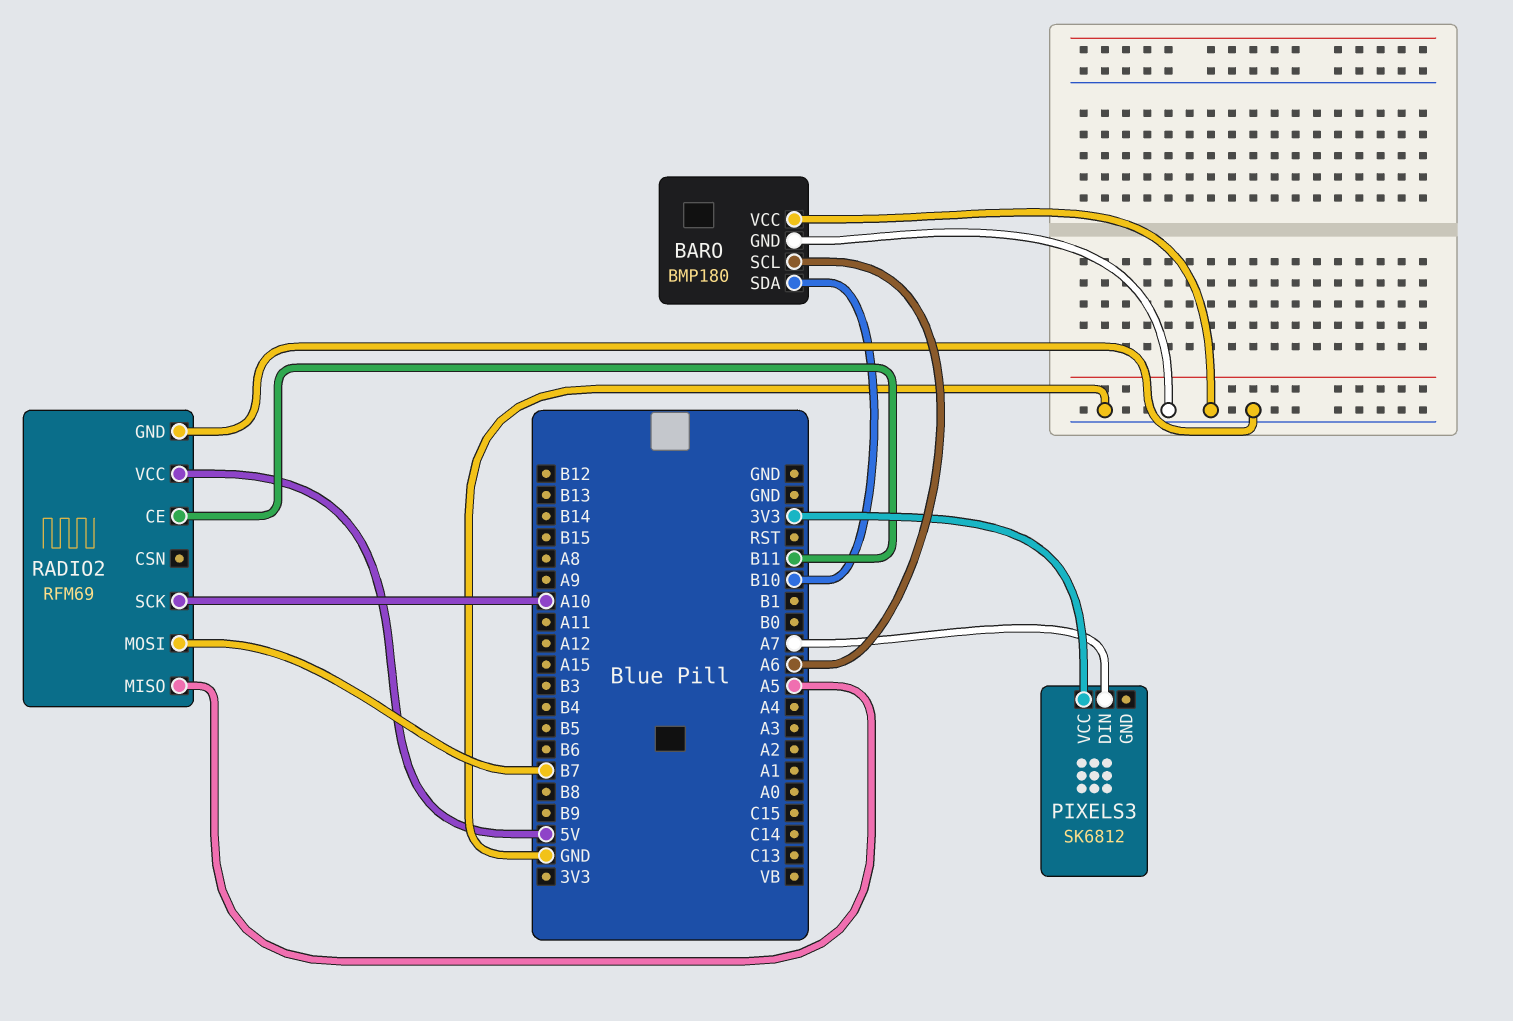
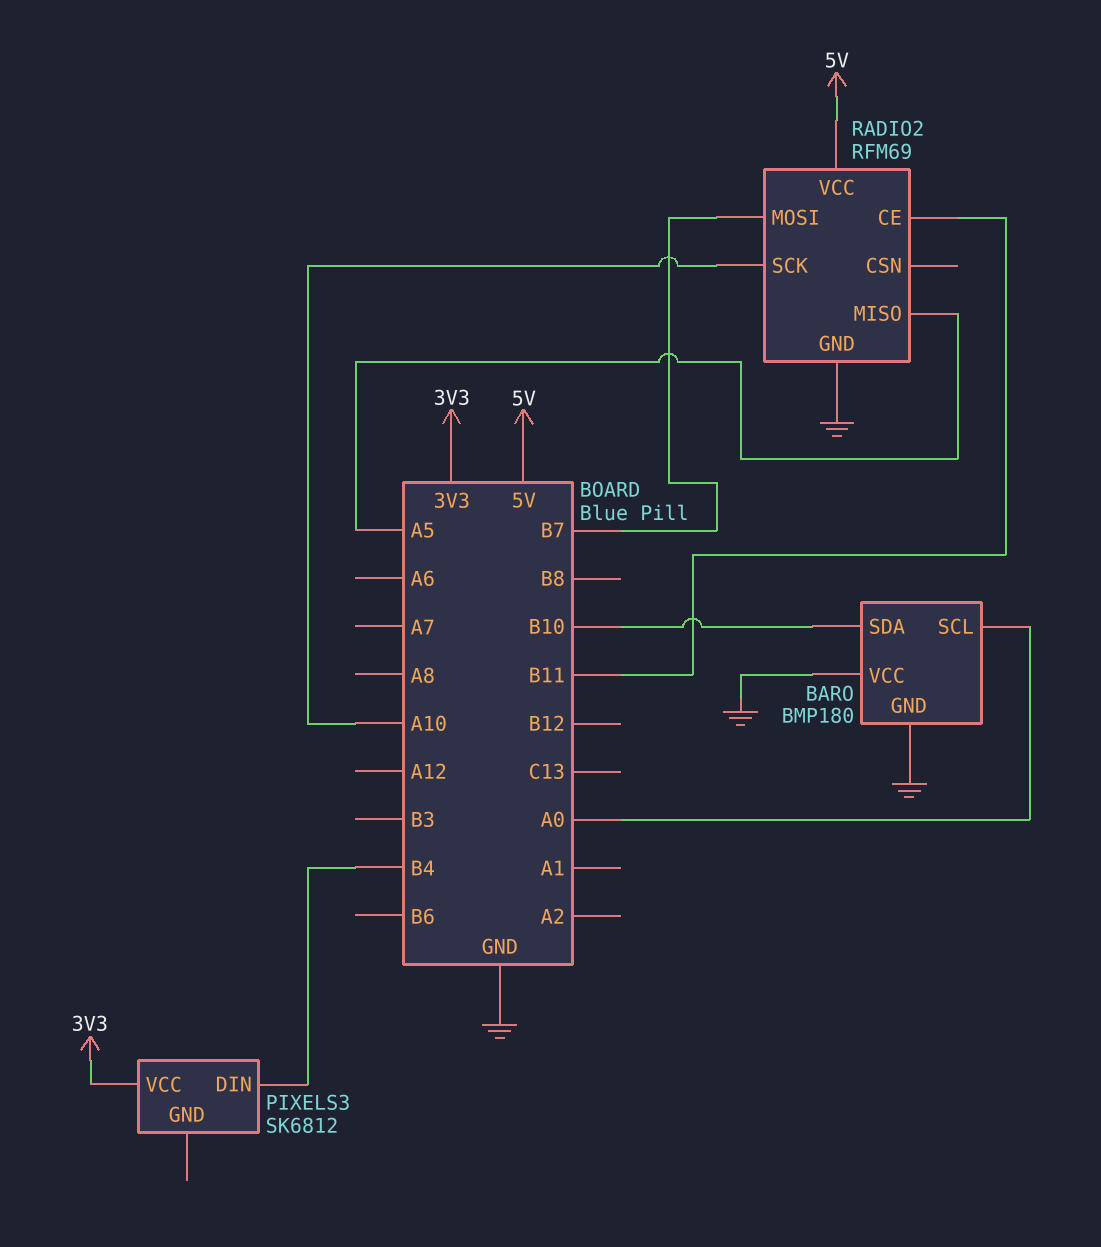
BARO pin SCL: A6 -> A0
PIXELS3 pin DIN: A7 -> B4

